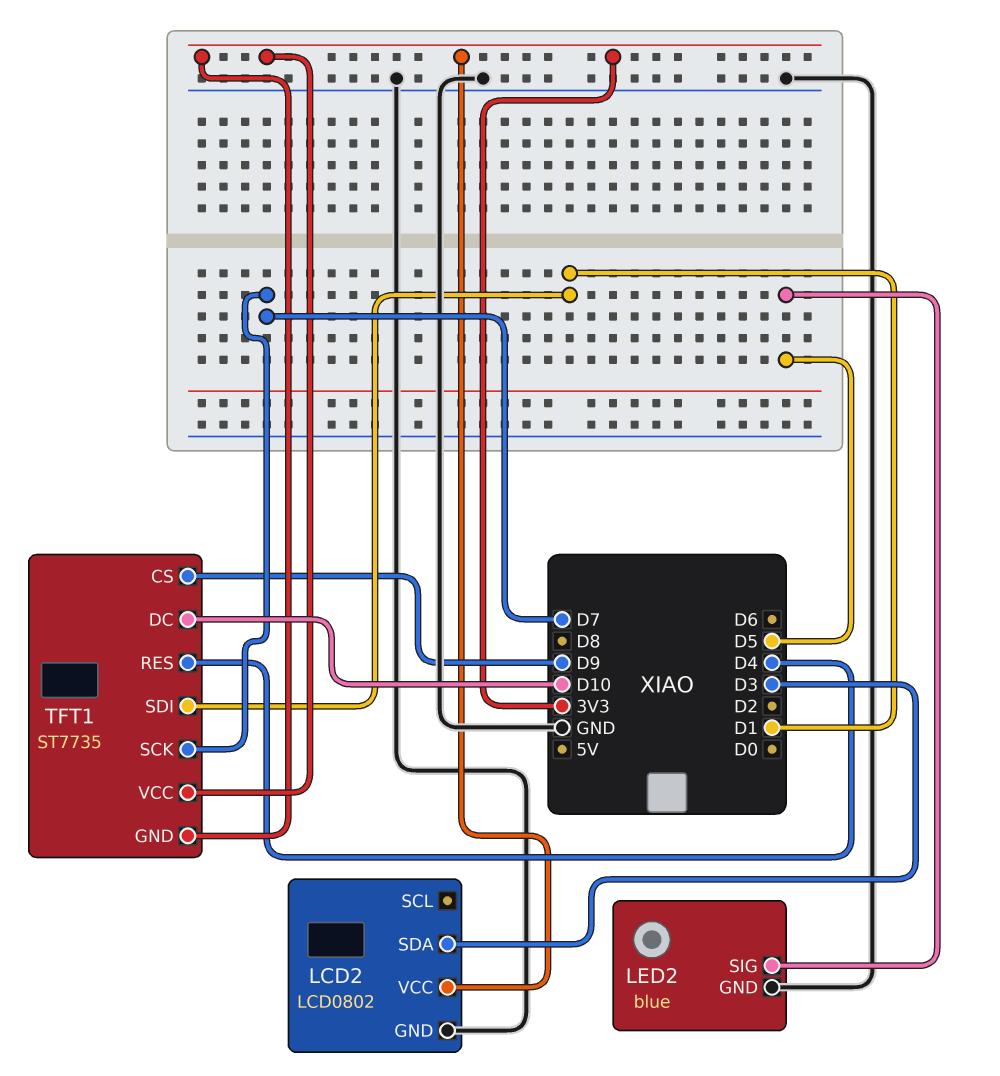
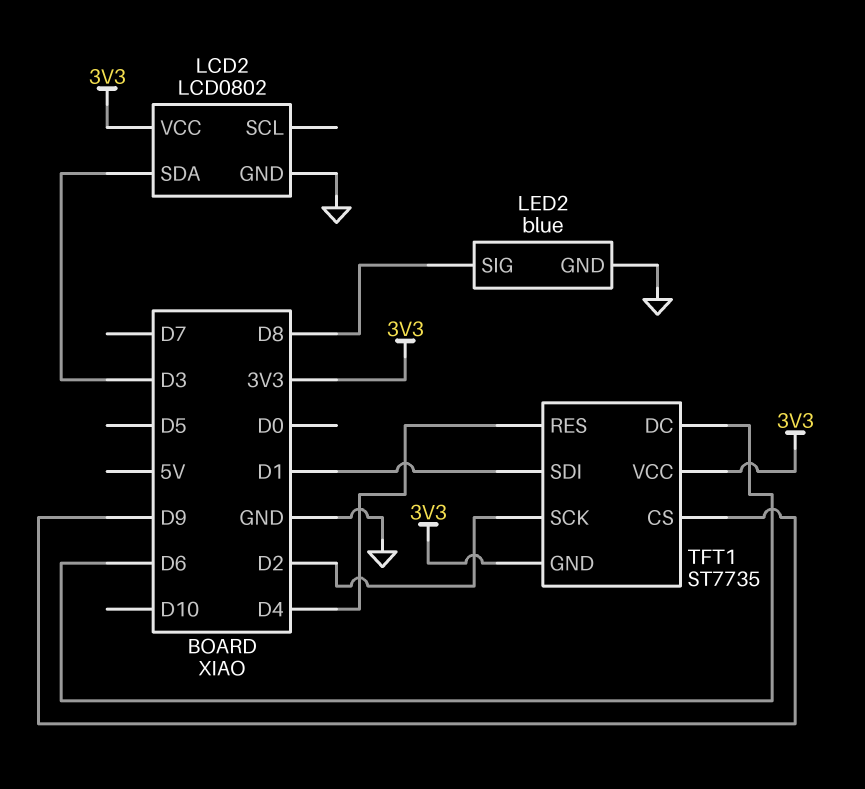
LED2 pin SIG: D5 -> D8
TFT1 pin DC: D10 -> D6
TFT1 pin SCK: D7 -> D2

